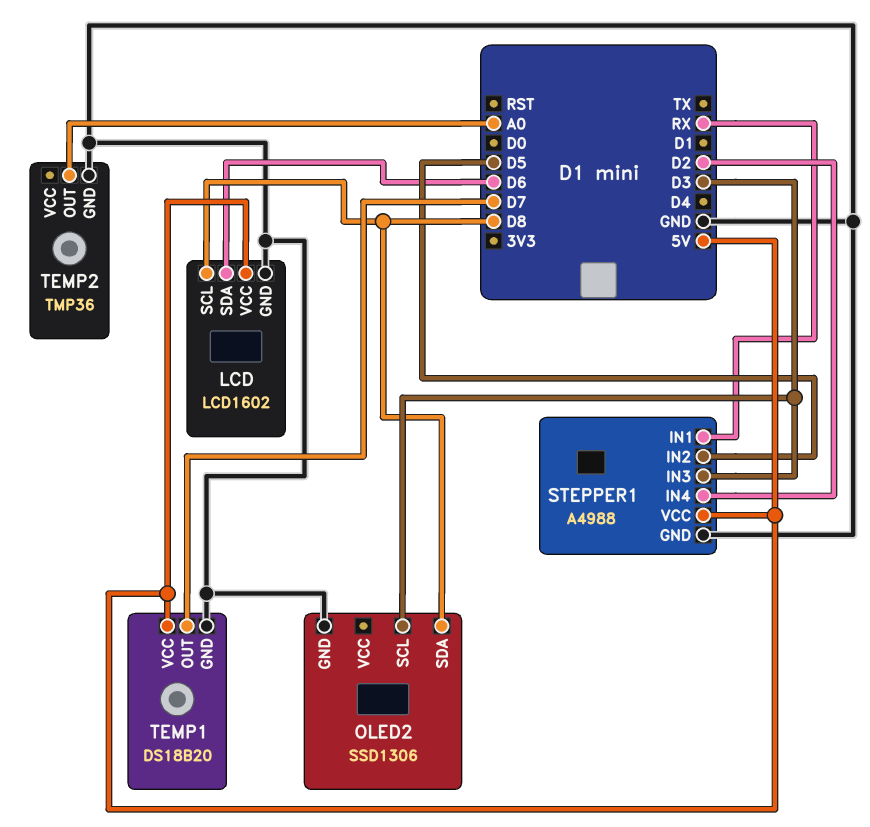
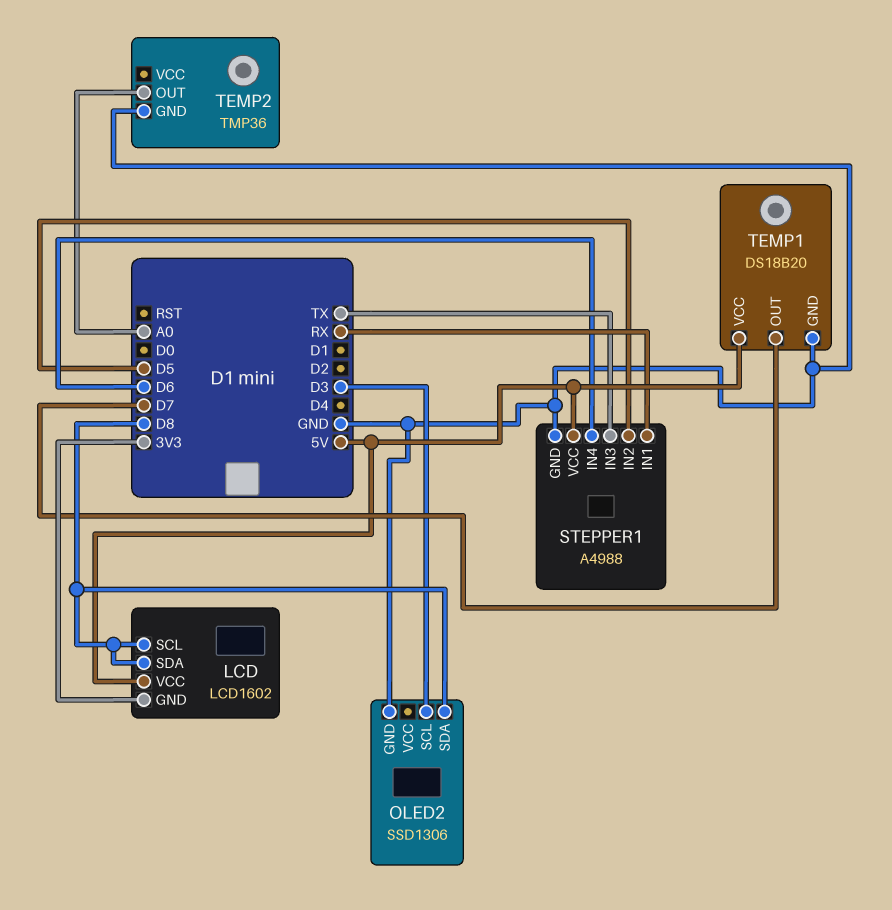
LCD pin GND: GND -> 3V3
LCD pin SDA: D6 -> D8
STEPPER1 pin IN3: D3 -> TX
STEPPER1 pin IN4: D2 -> D6

